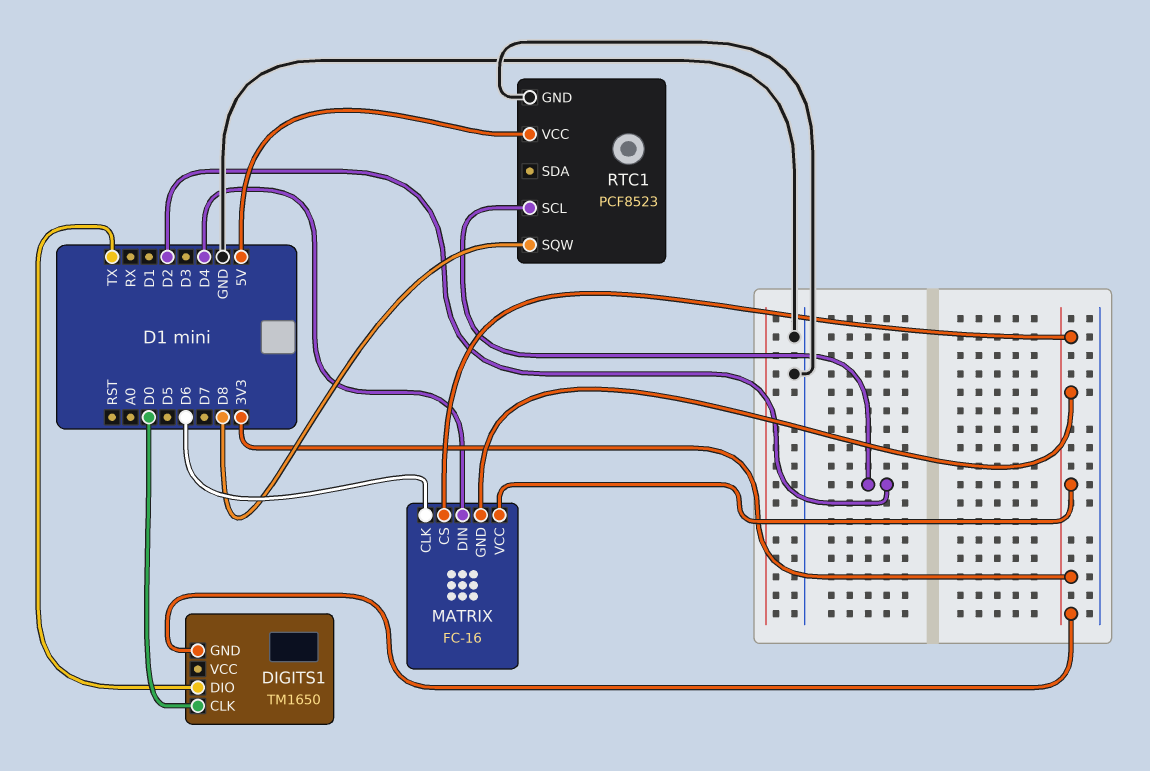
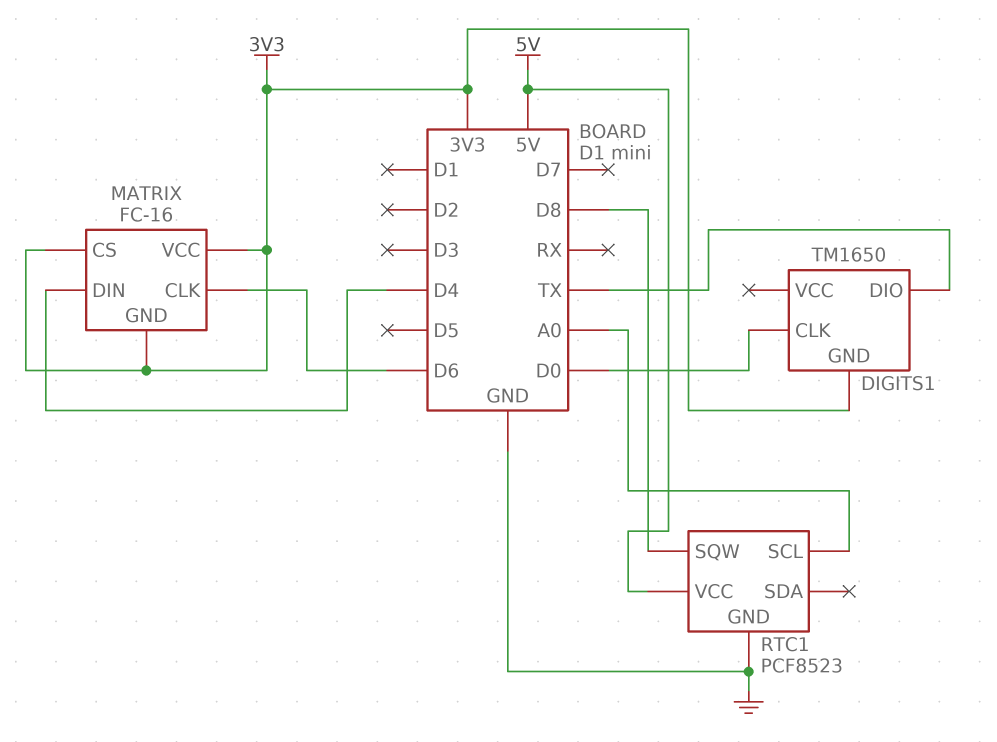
RTC1 pin SCL: D2 -> A0

